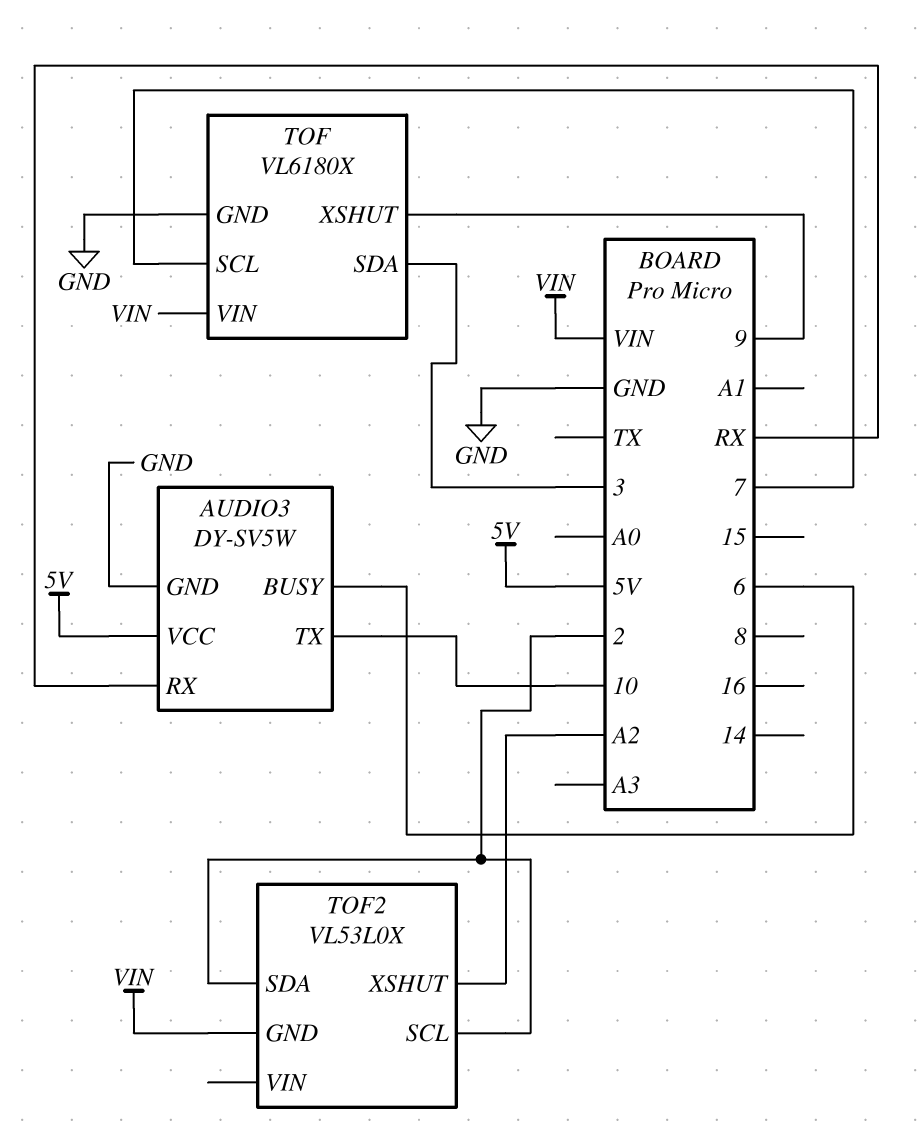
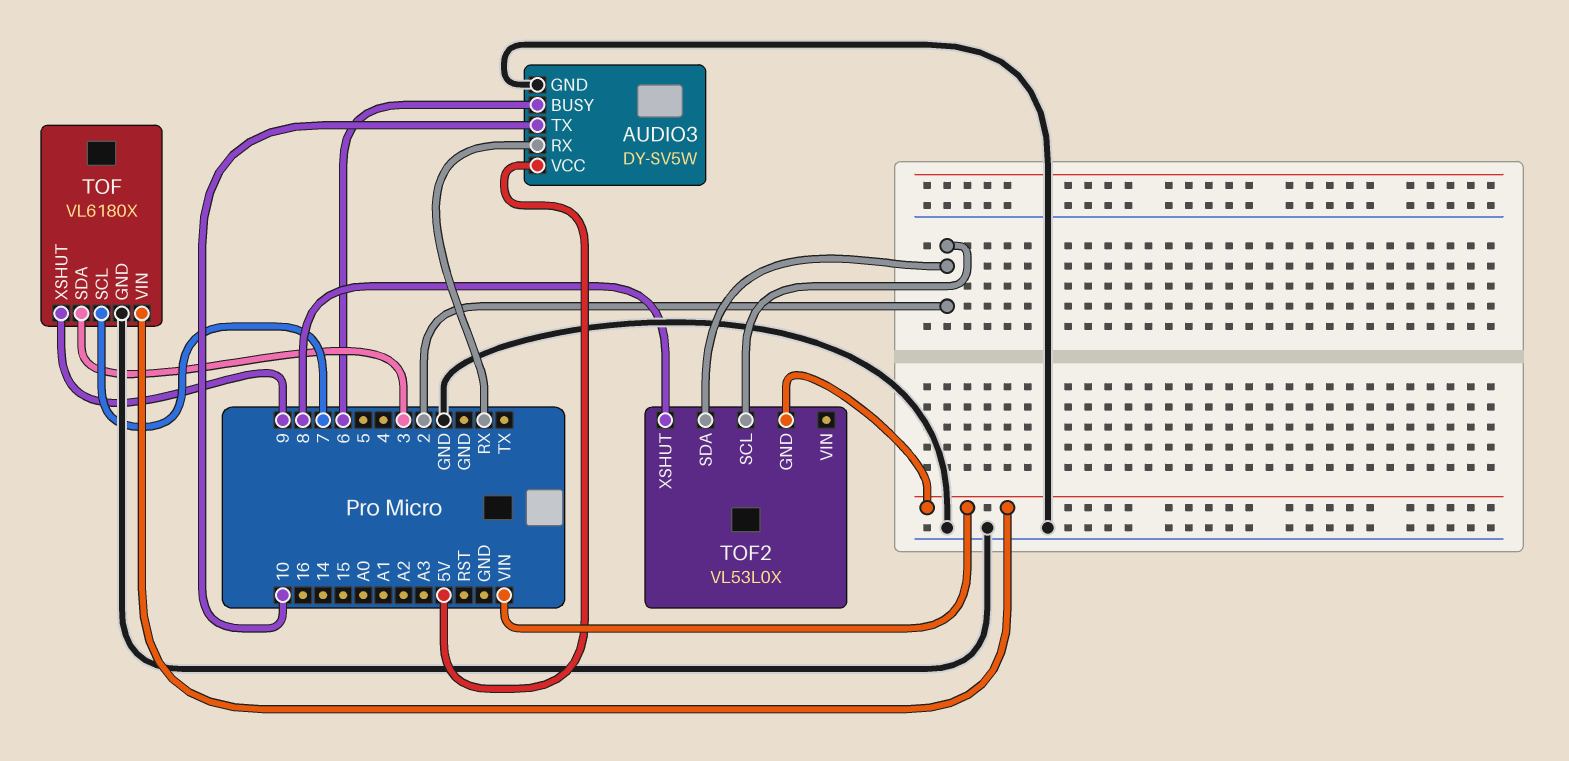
TOF2 pin XSHUT: A2 -> 8

